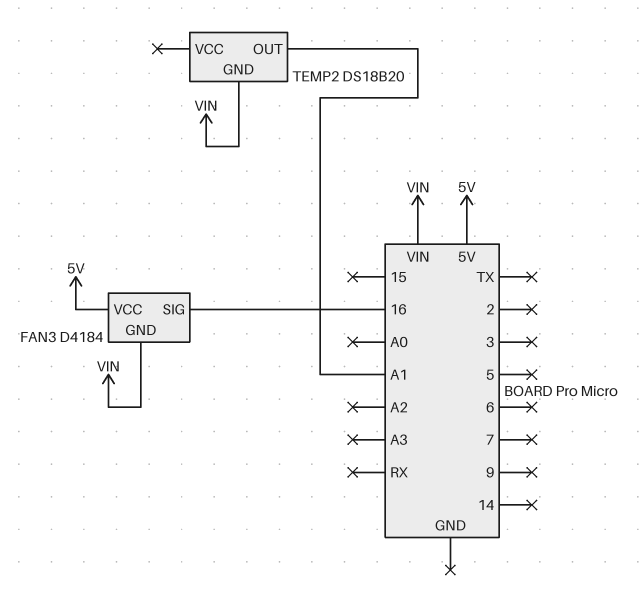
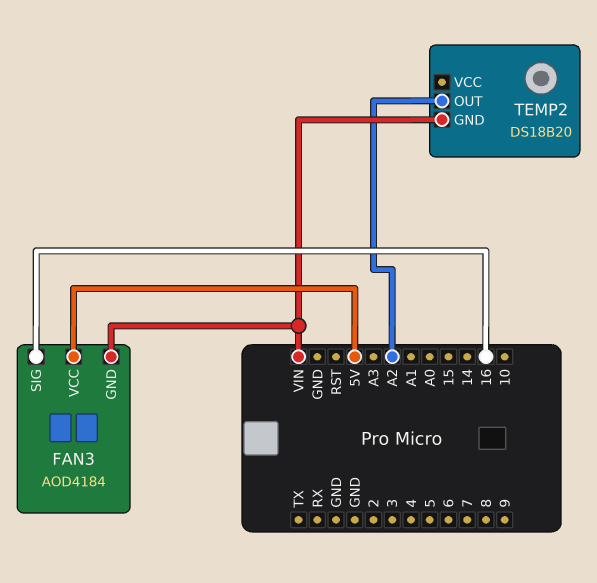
FAN3: D4184 -> AOD4184
TEMP2 pin OUT: A1 -> A2

